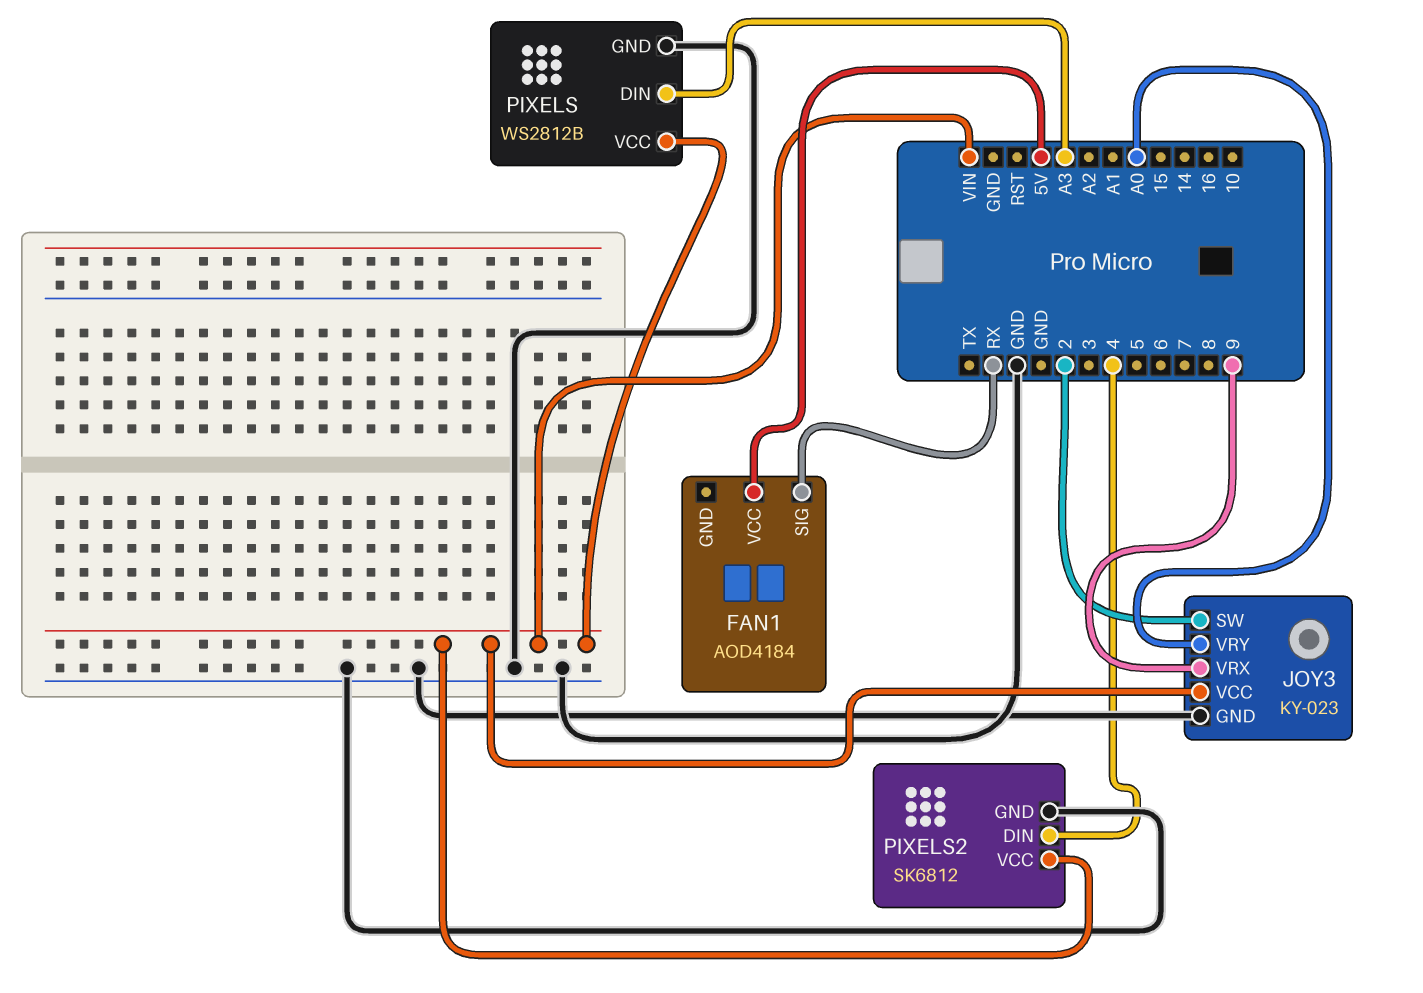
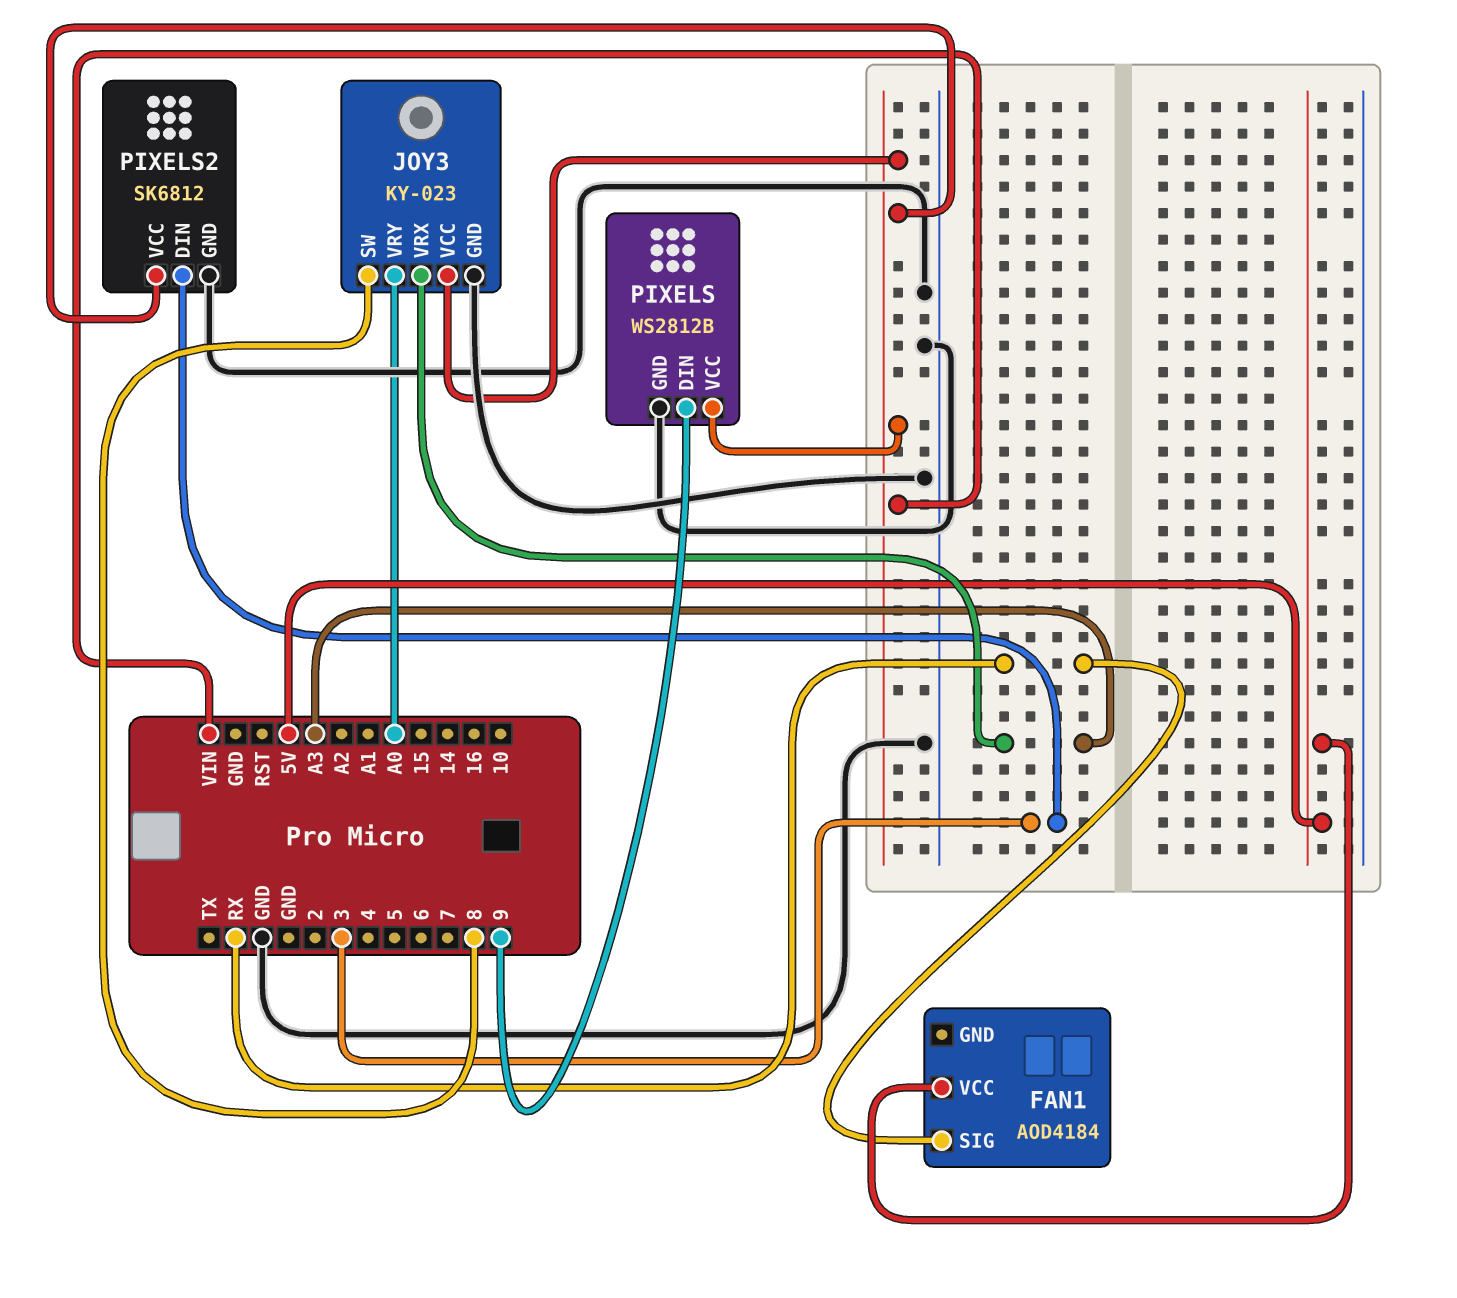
JOY3 pin SW: 2 -> 8
JOY3 pin VRX: 9 -> A3
PIXELS pin DIN: A3 -> 9
PIXELS2 pin DIN: 4 -> 3

